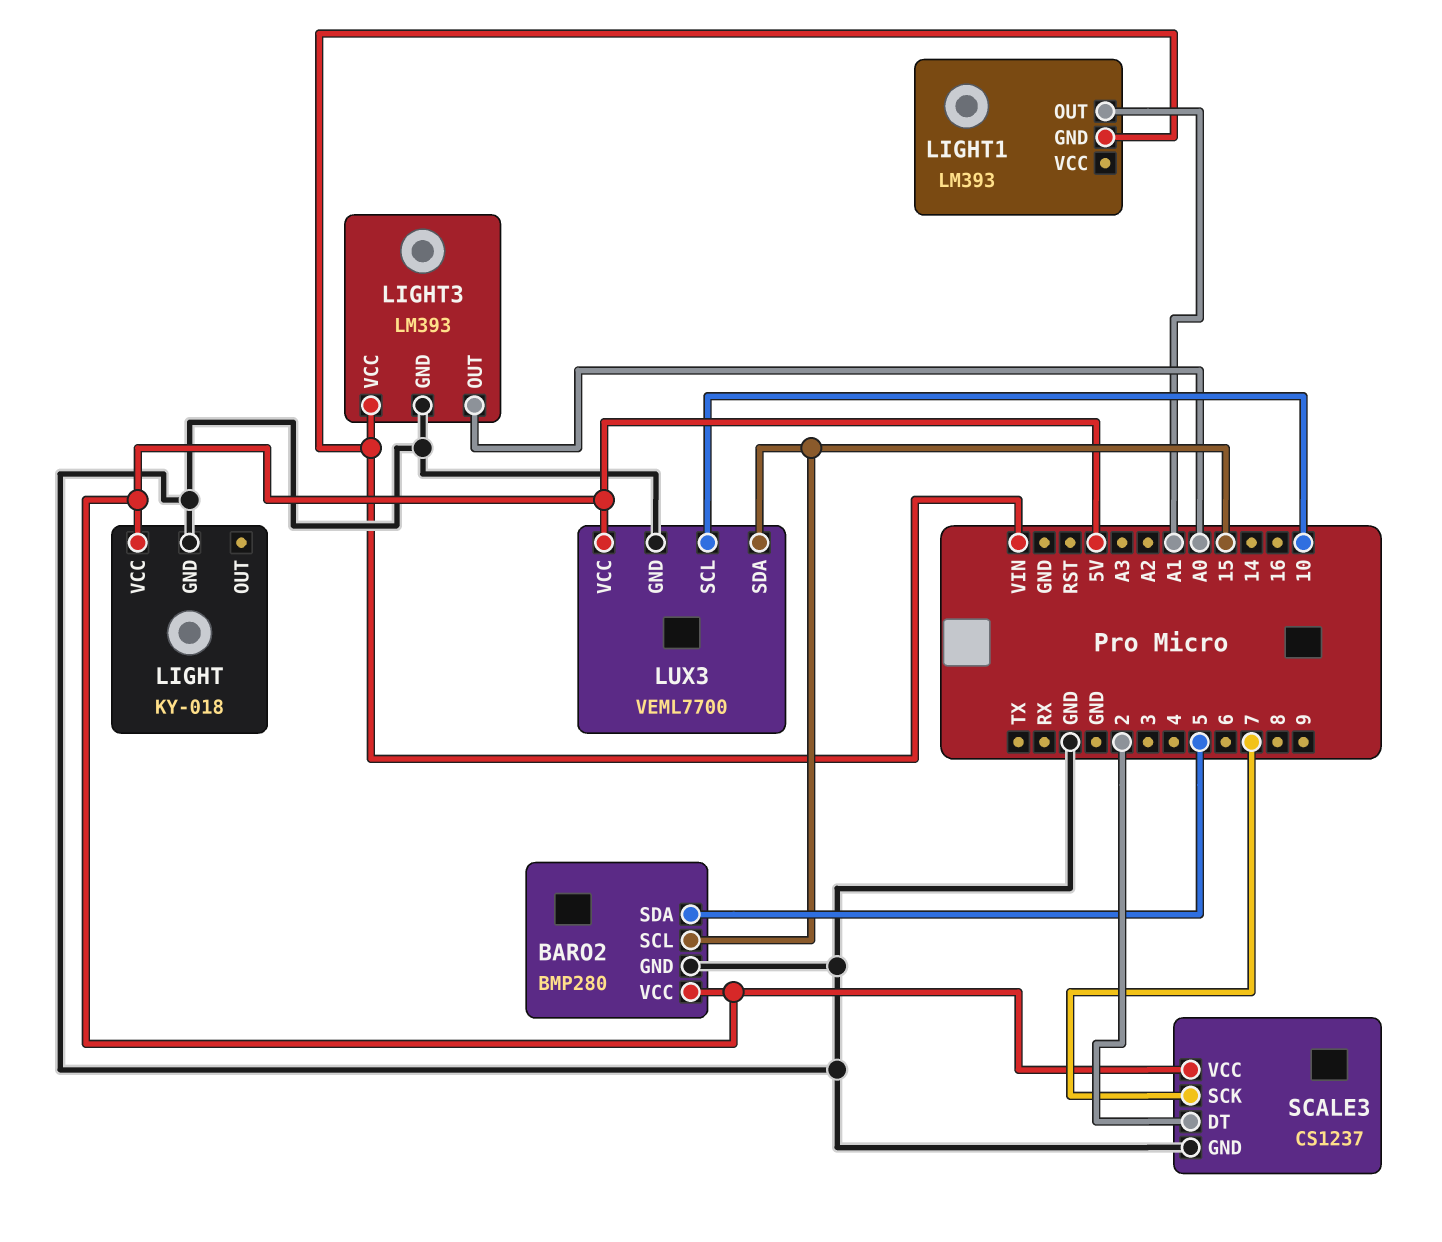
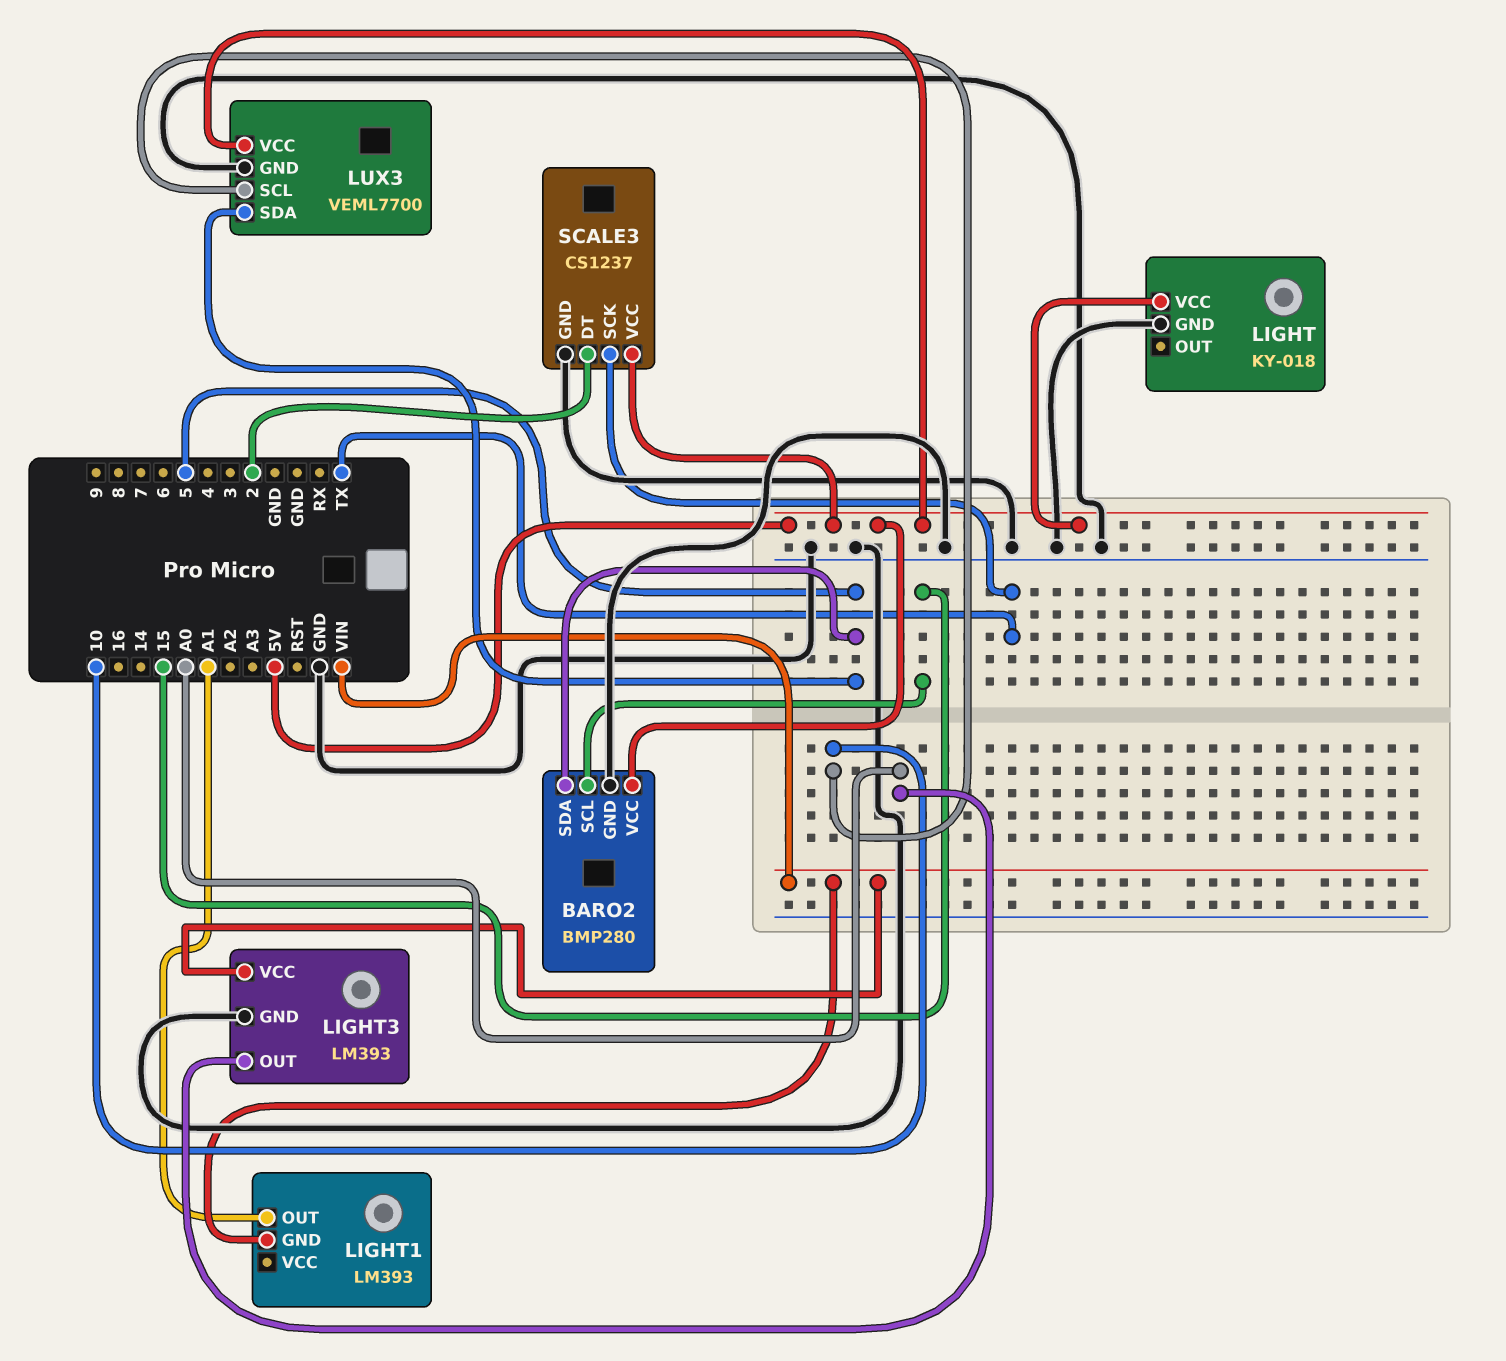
LUX3 pin SDA: 15 -> 5
SCALE3 pin SCK: 7 -> TX

